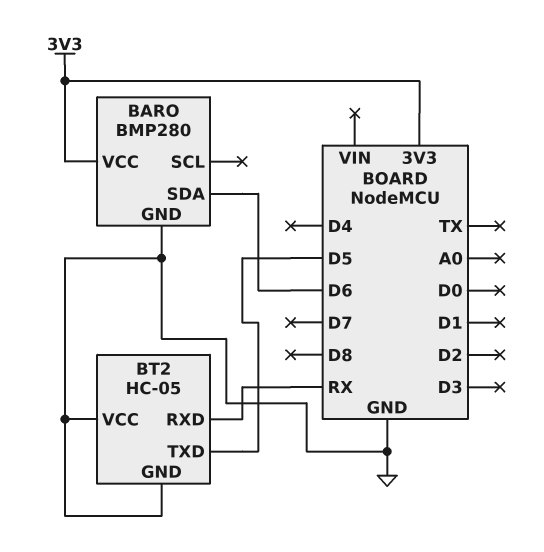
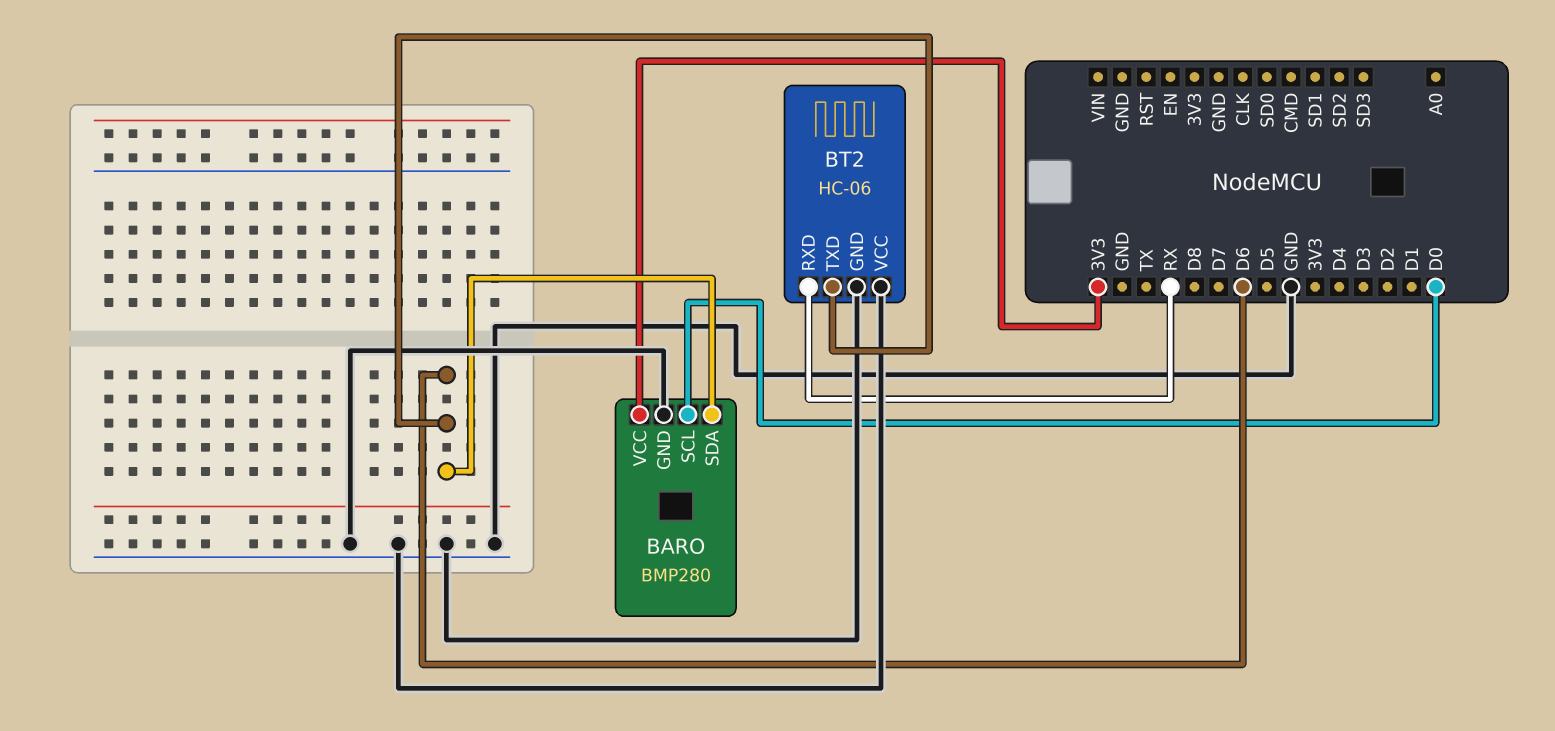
BARO pin SCL: none -> D0
BT2: HC-05 -> HC-06
BT2 pin TXD: D5 -> D6

